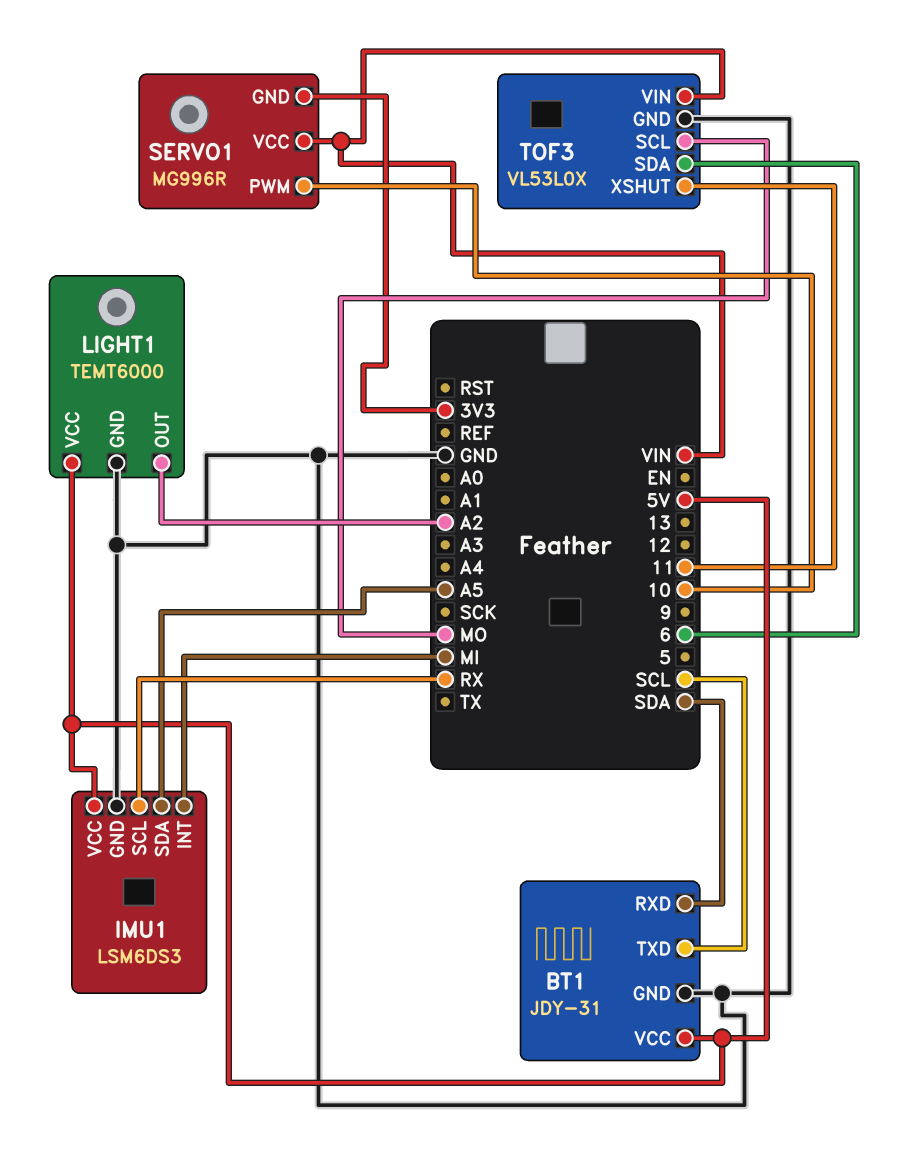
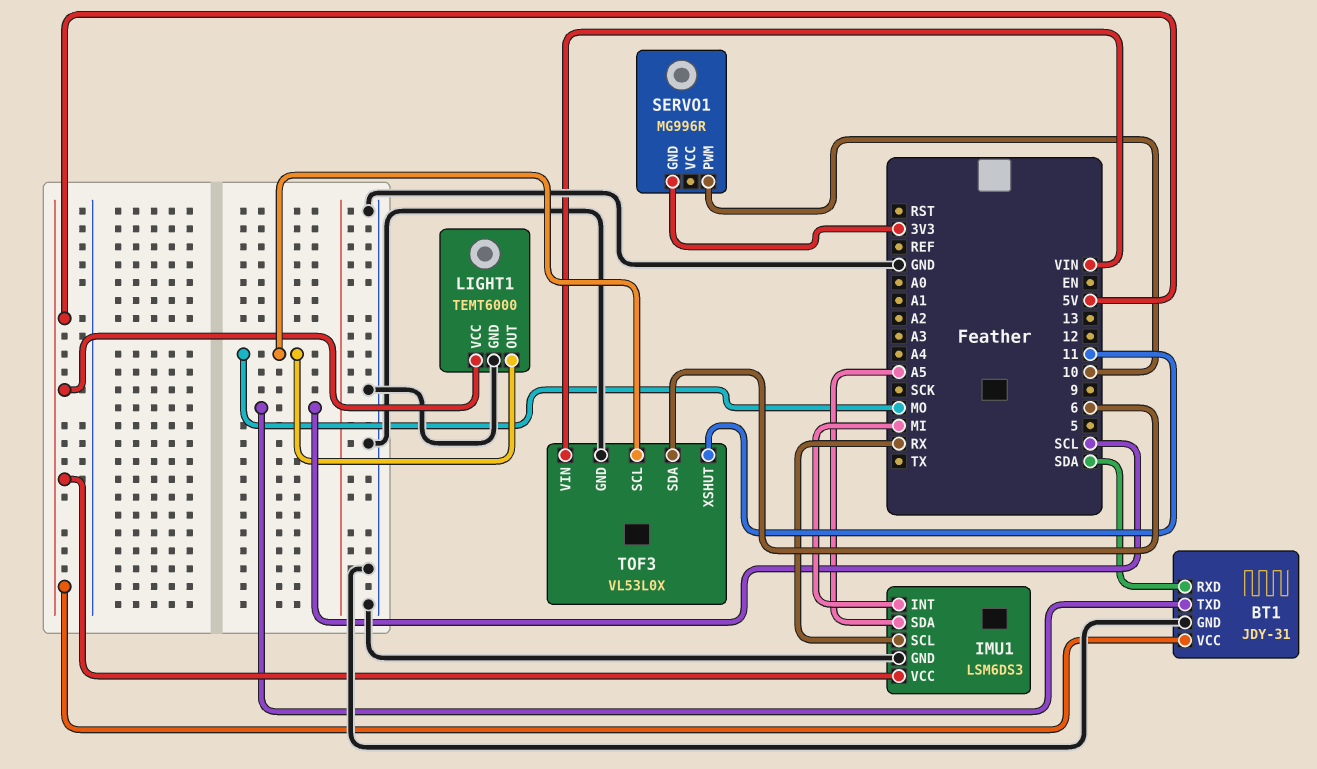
LIGHT1 pin OUT: A2 -> MO
SERVO1 pin VCC: VIN -> none

